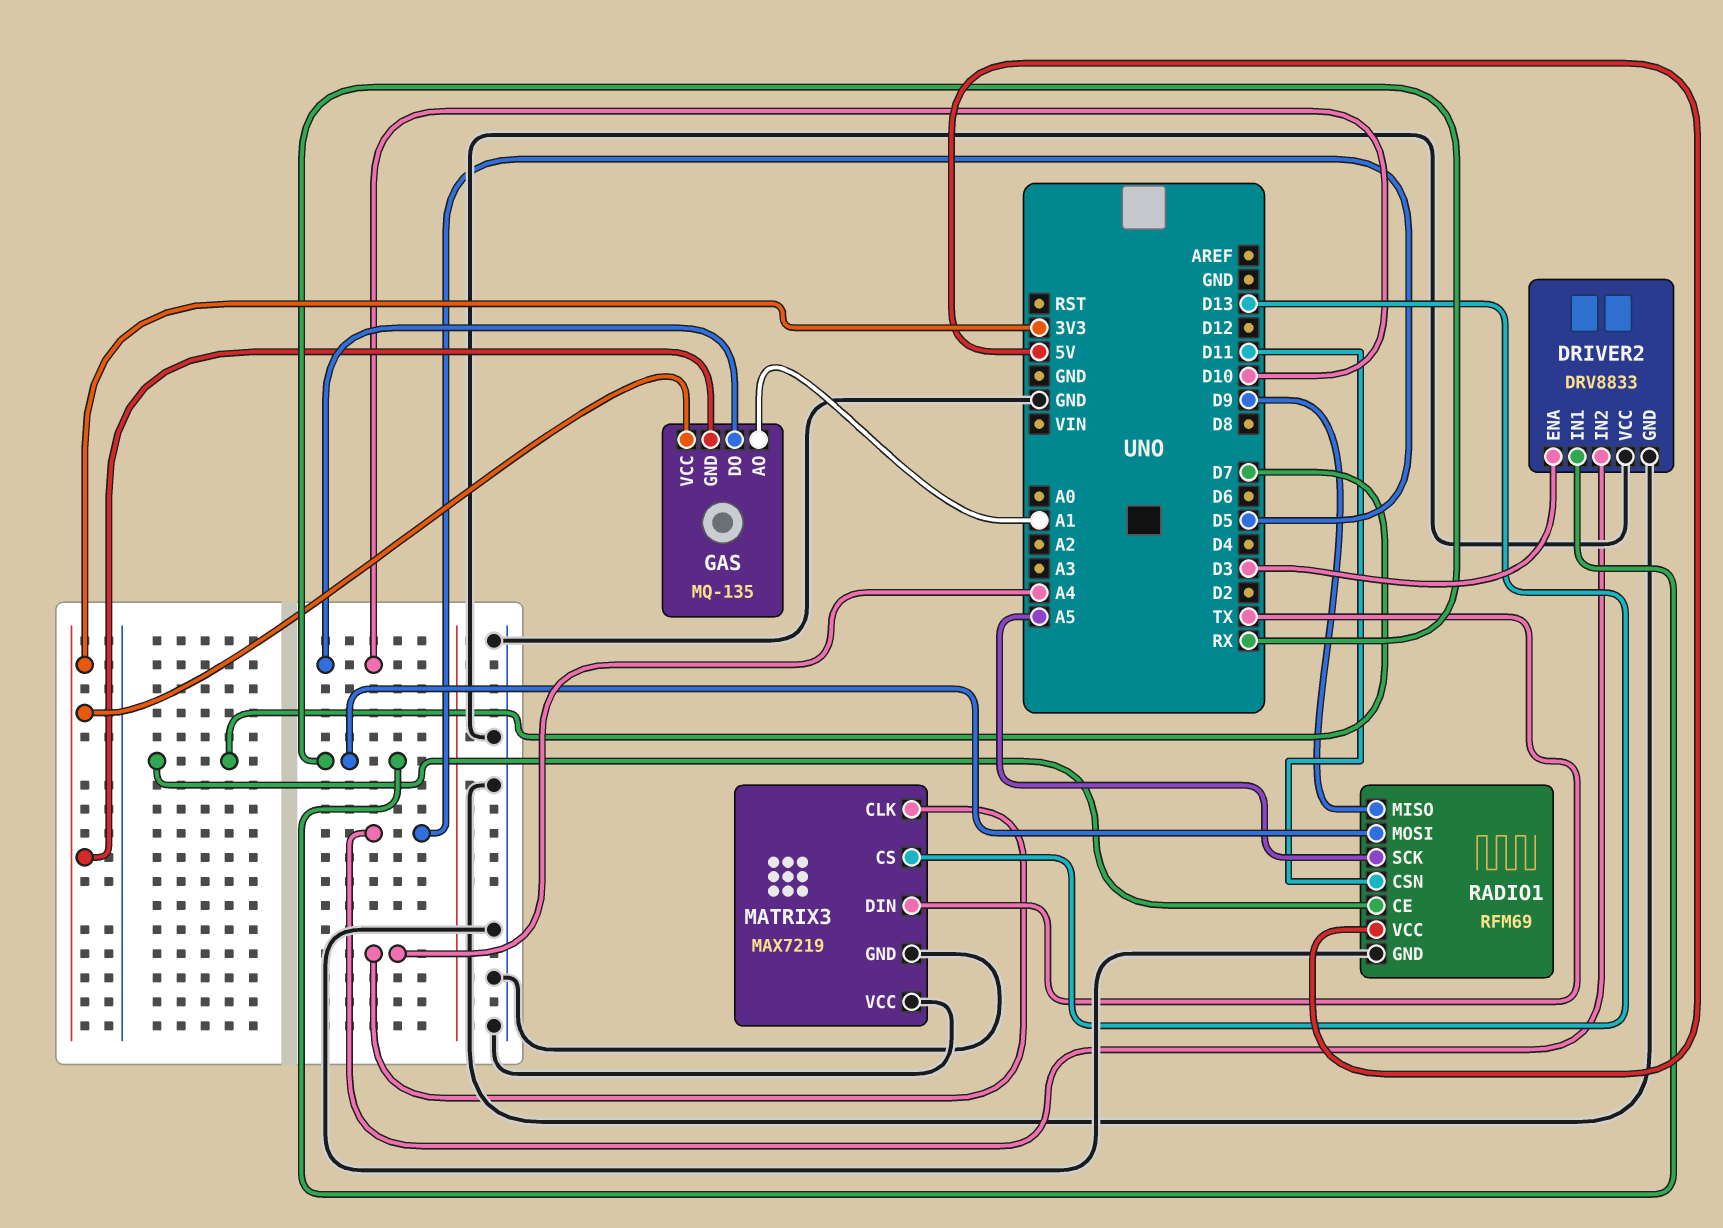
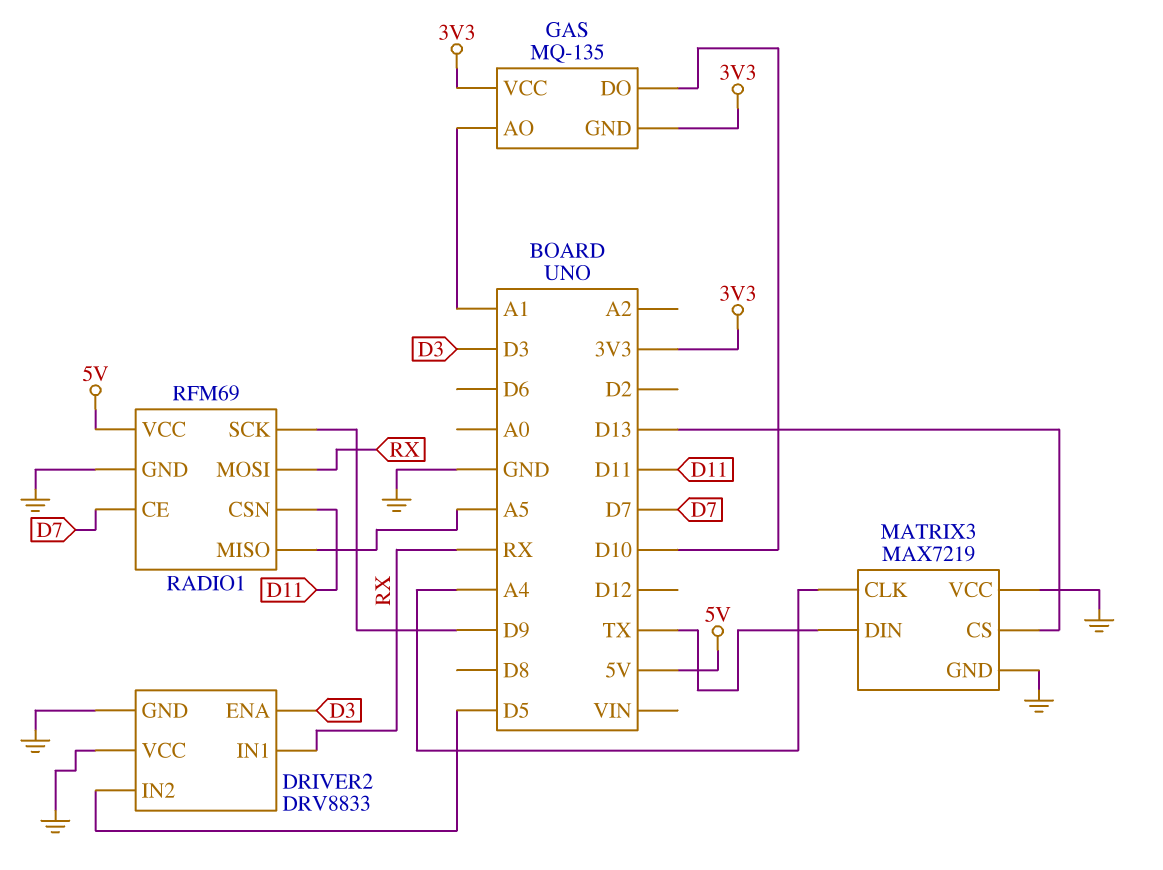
RADIO1 pin MISO: D9 -> A5
RADIO1 pin SCK: A5 -> D9

